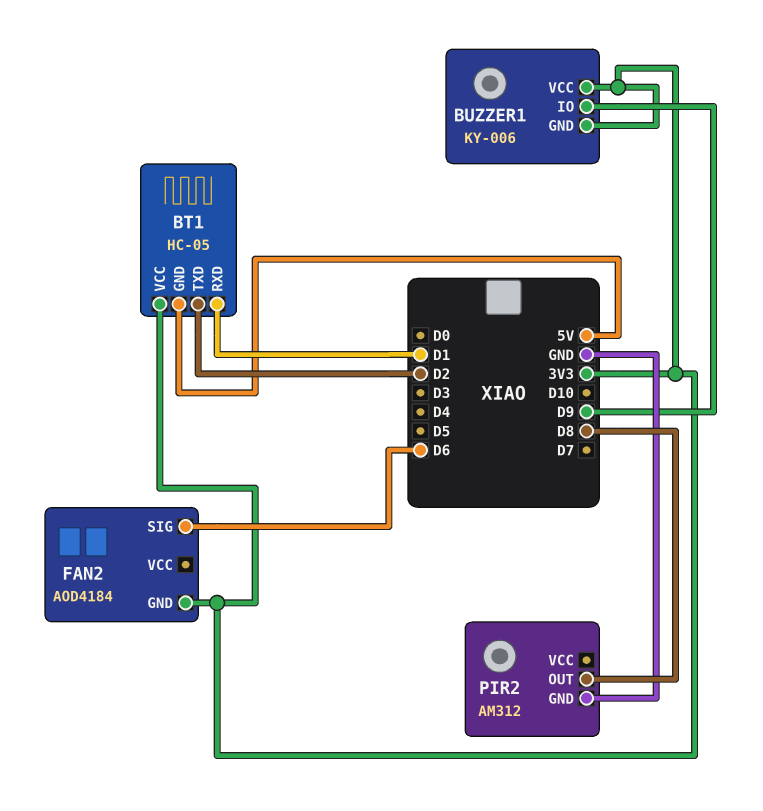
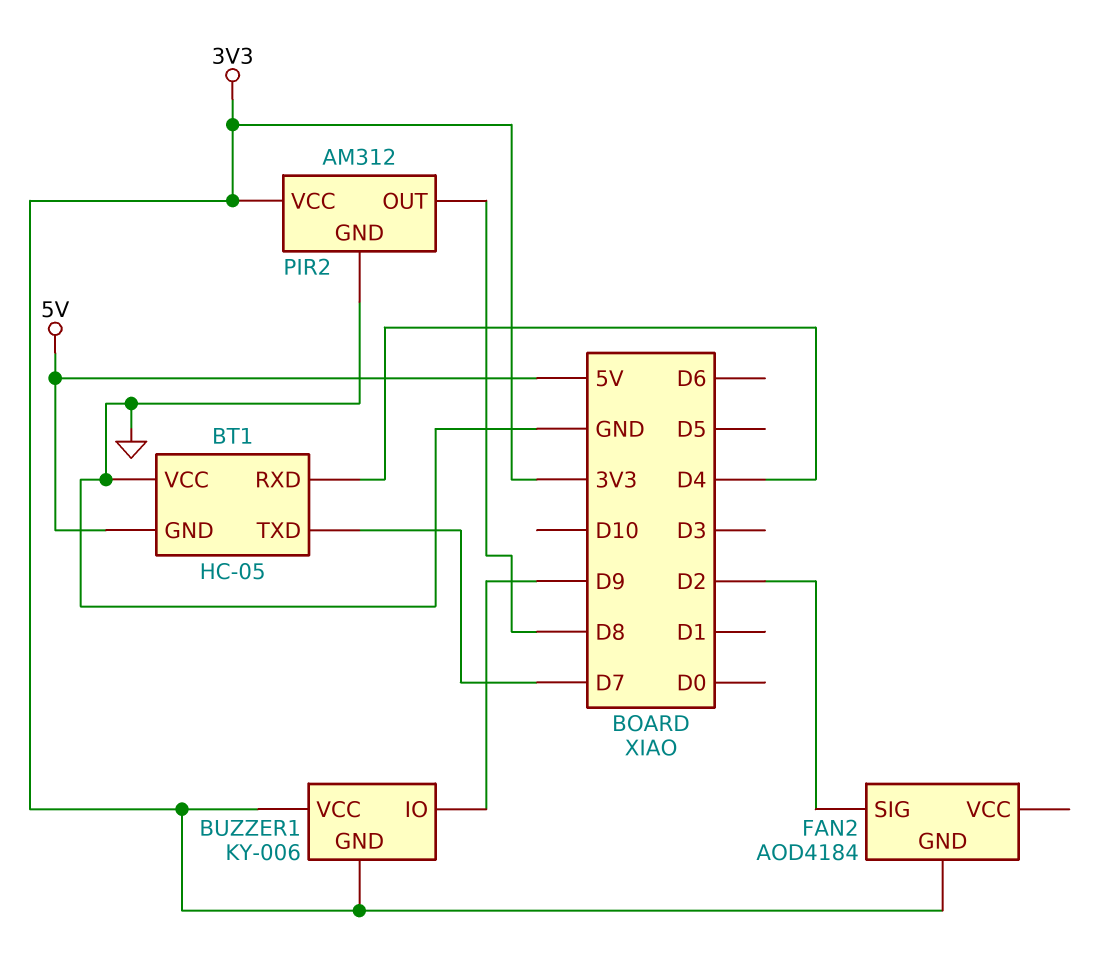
BT1 pin RXD: D1 -> D4
BT1 pin TXD: D2 -> D7
BT1 pin VCC: 3V3 -> GND
FAN2 pin SIG: D6 -> D2
PIR2 pin VCC: none -> 3V3

